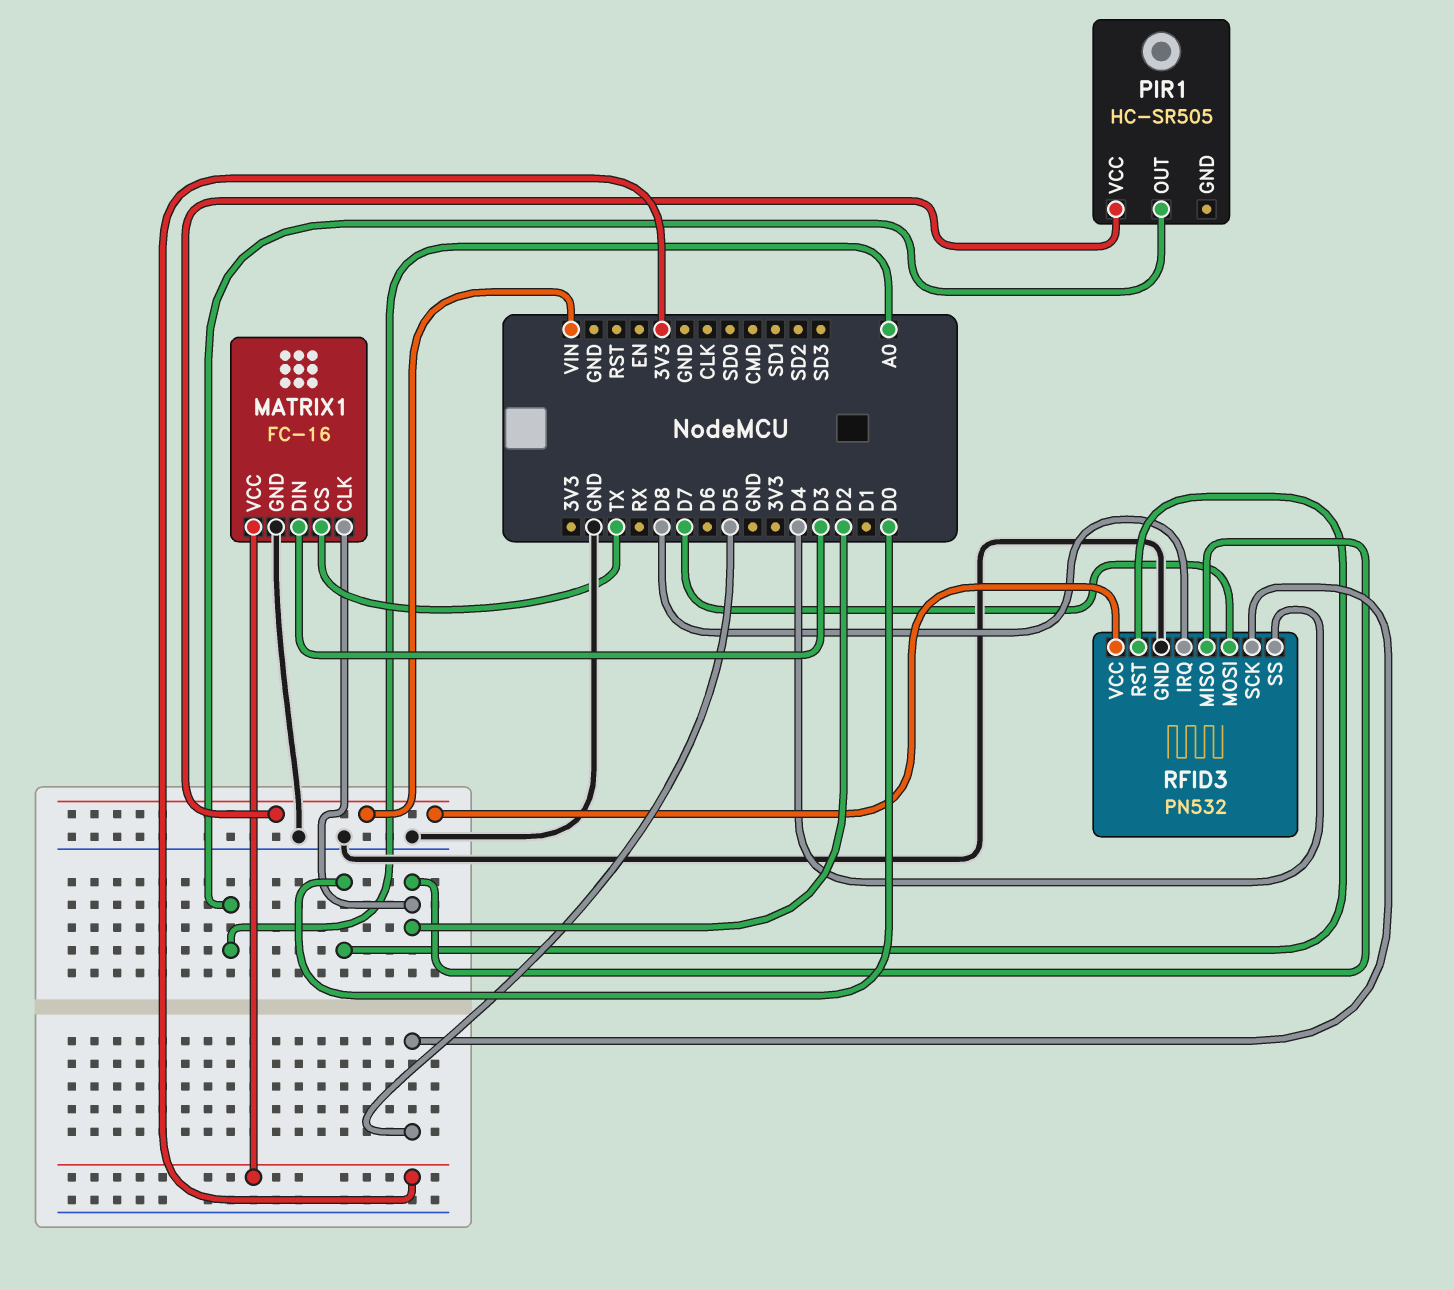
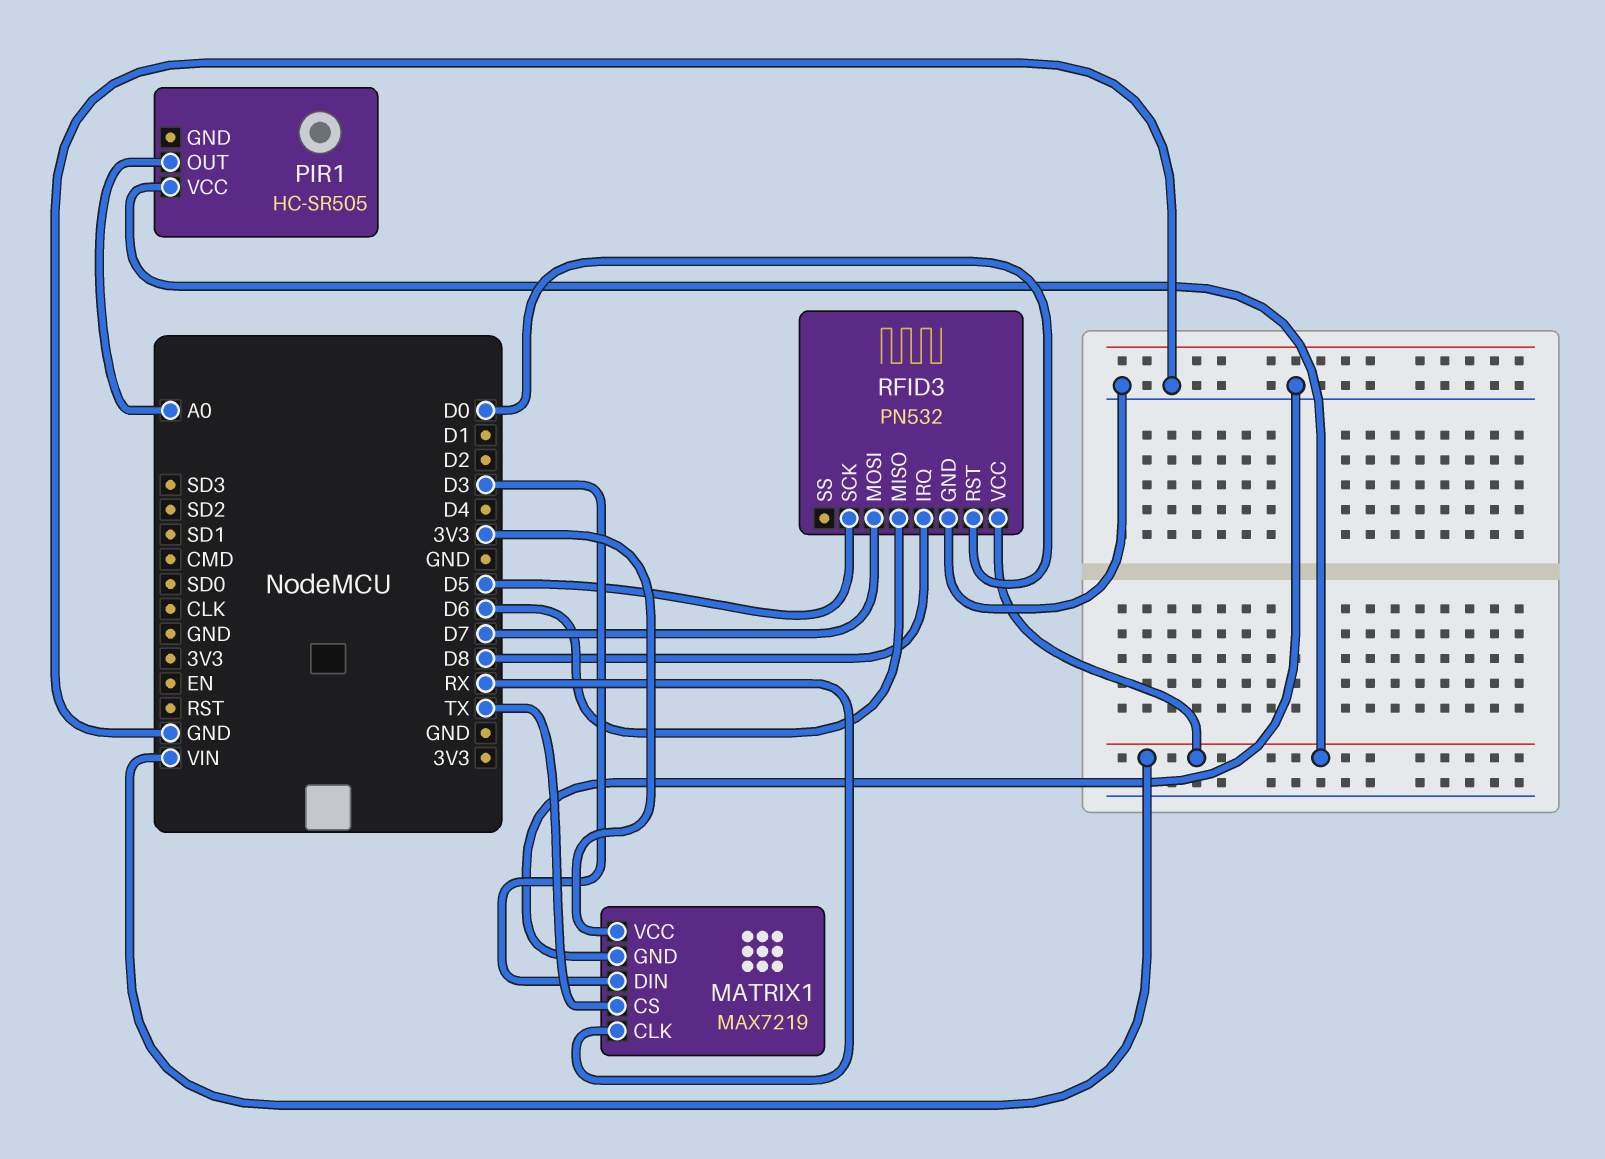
MATRIX1: FC-16 -> MAX7219
MATRIX1 pin CLK: D2 -> RX
RFID3 pin MISO: D2 -> D6
RFID3 pin SS: D4 -> none

